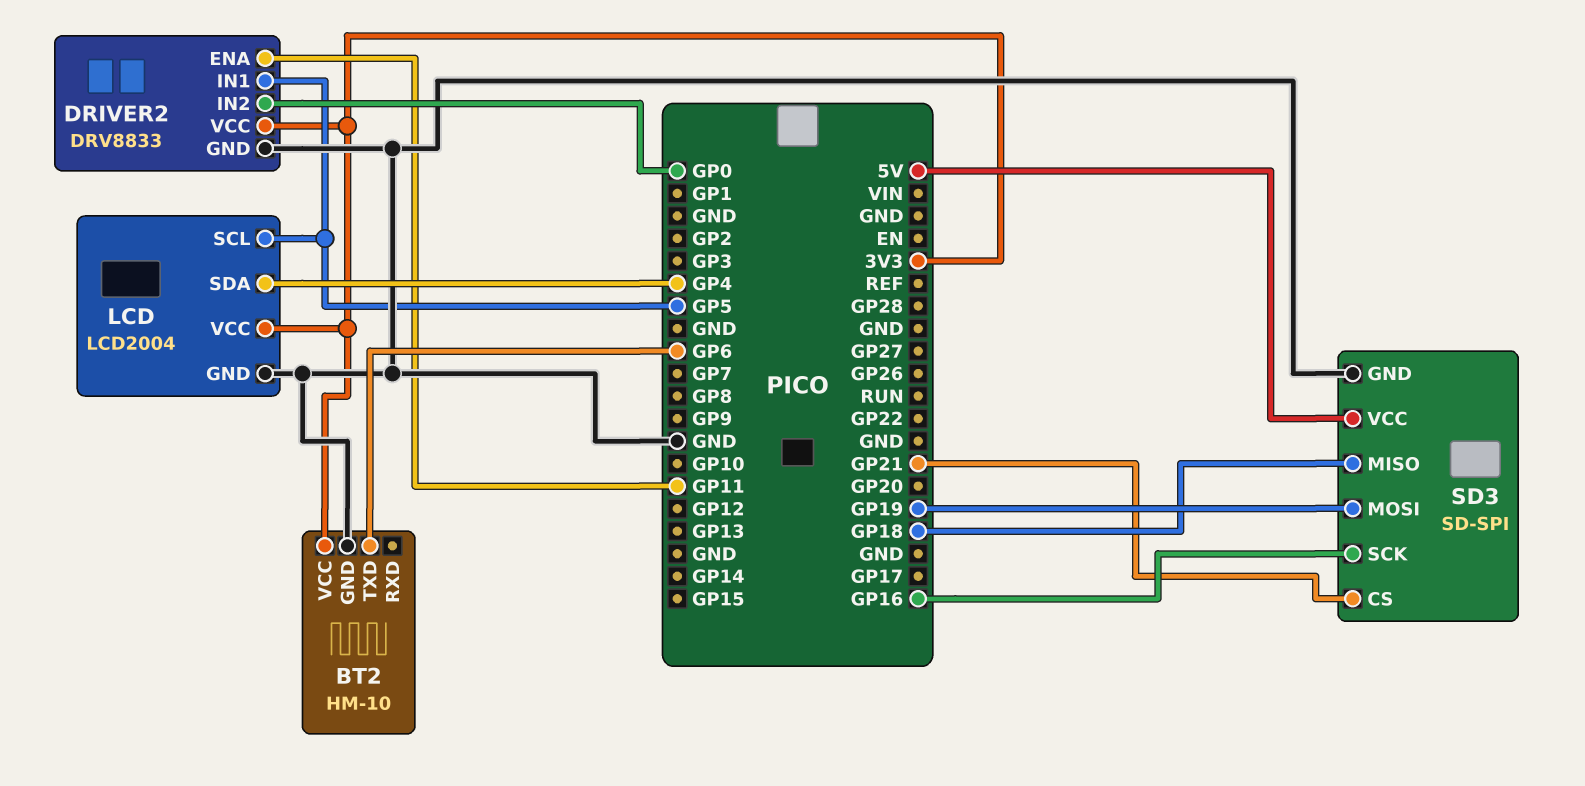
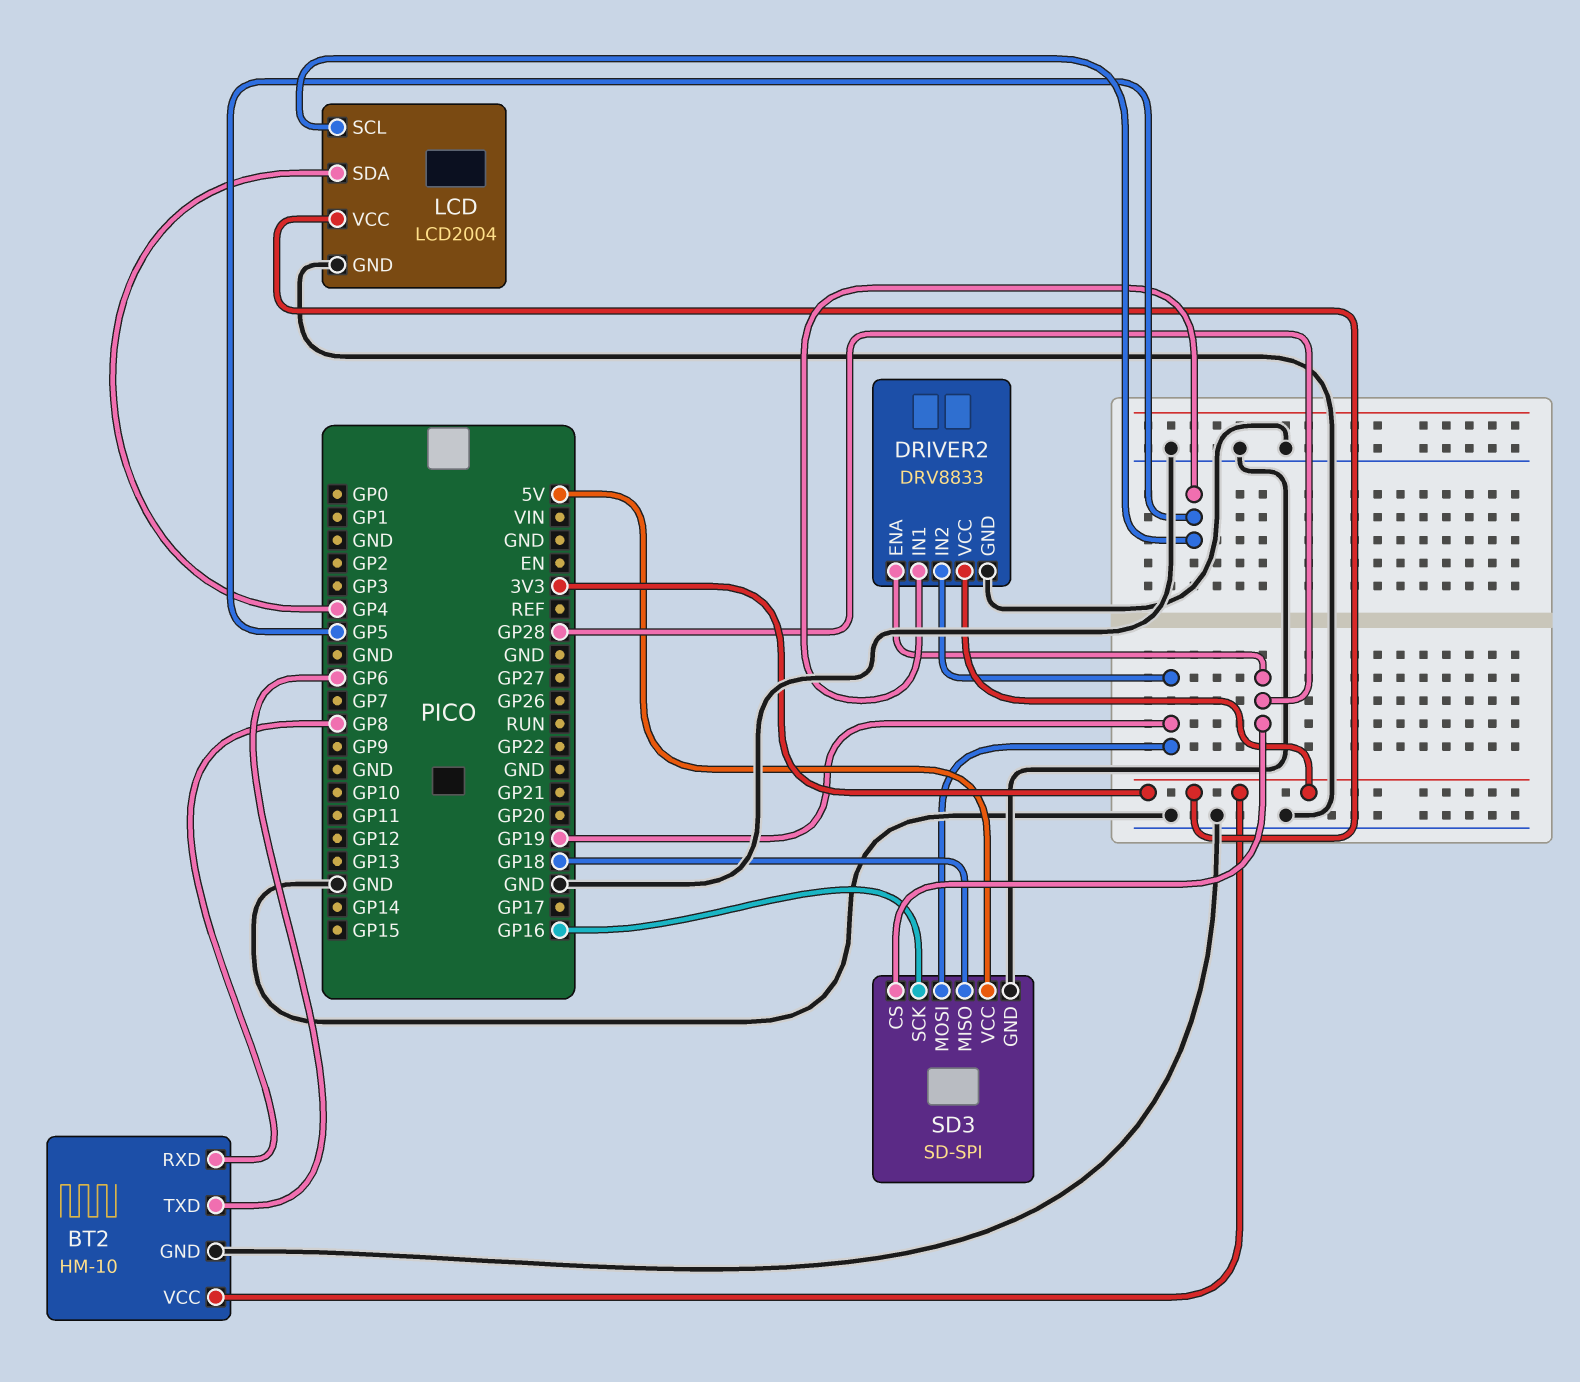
BT2 pin RXD: none -> GP8
DRIVER2 pin ENA: GP11 -> GP28
DRIVER2 pin IN2: GP0 -> GP19
SD3 pin CS: GP21 -> GP28

